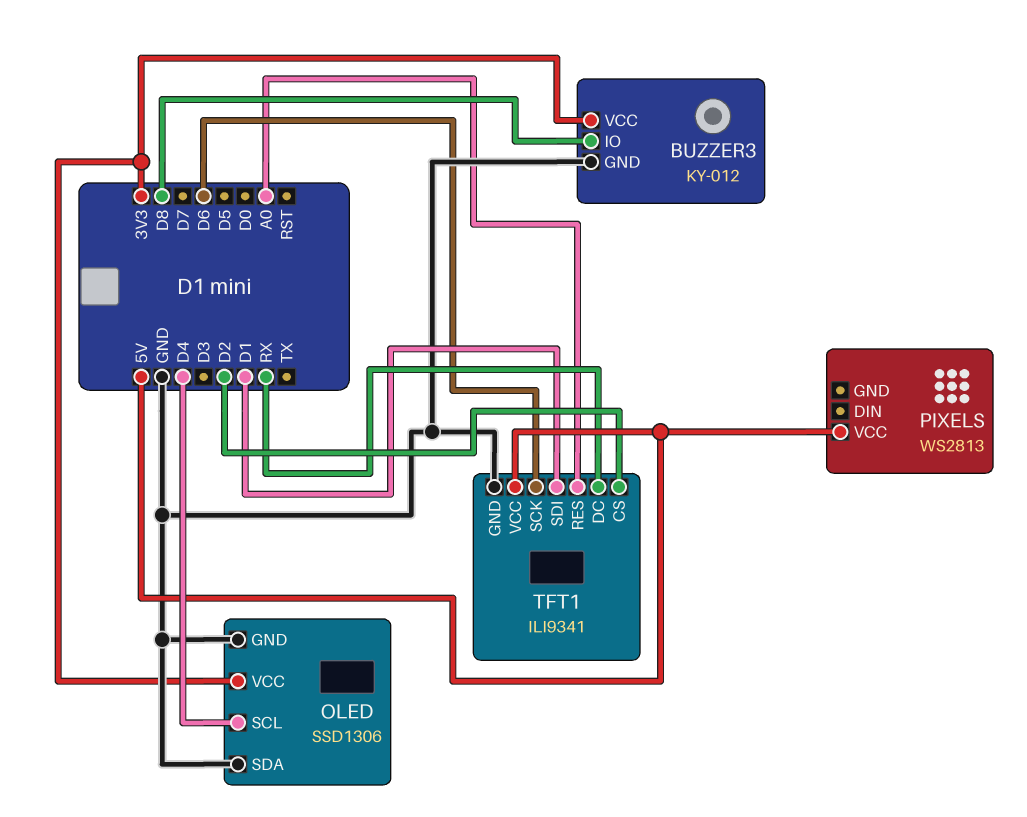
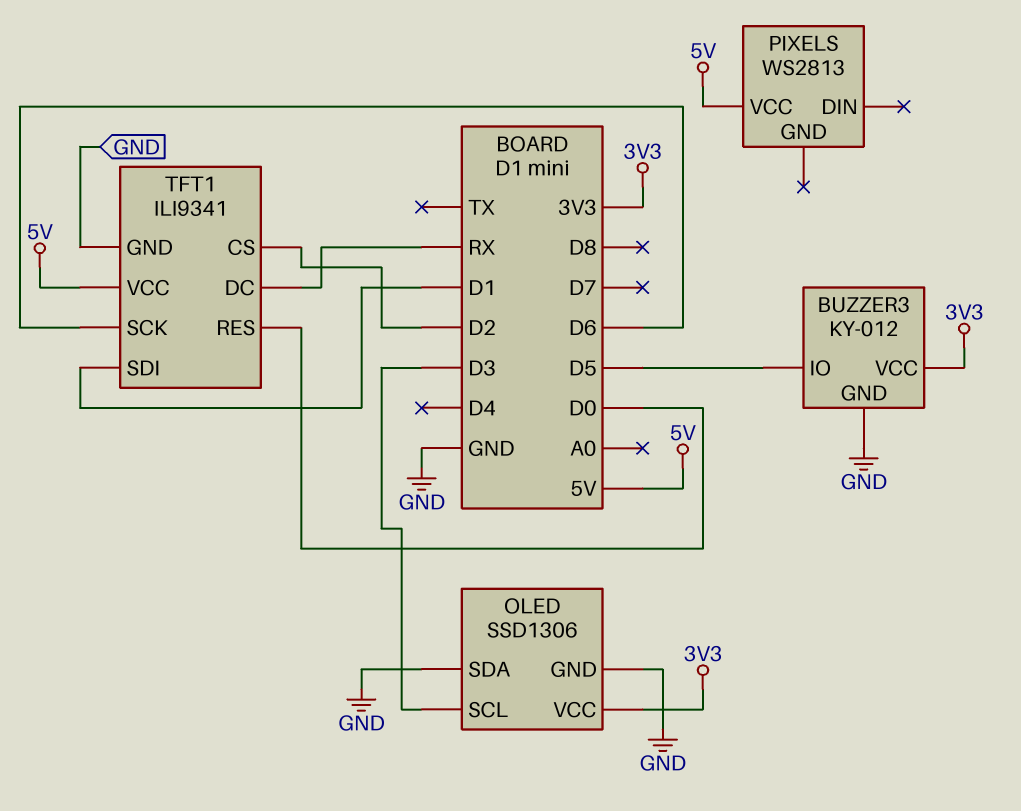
BUZZER3 pin IO: D8 -> D5
OLED pin SCL: D4 -> D3
TFT1 pin RES: A0 -> D0

